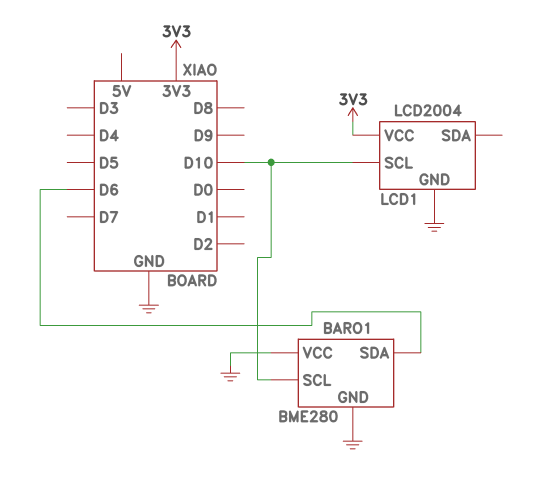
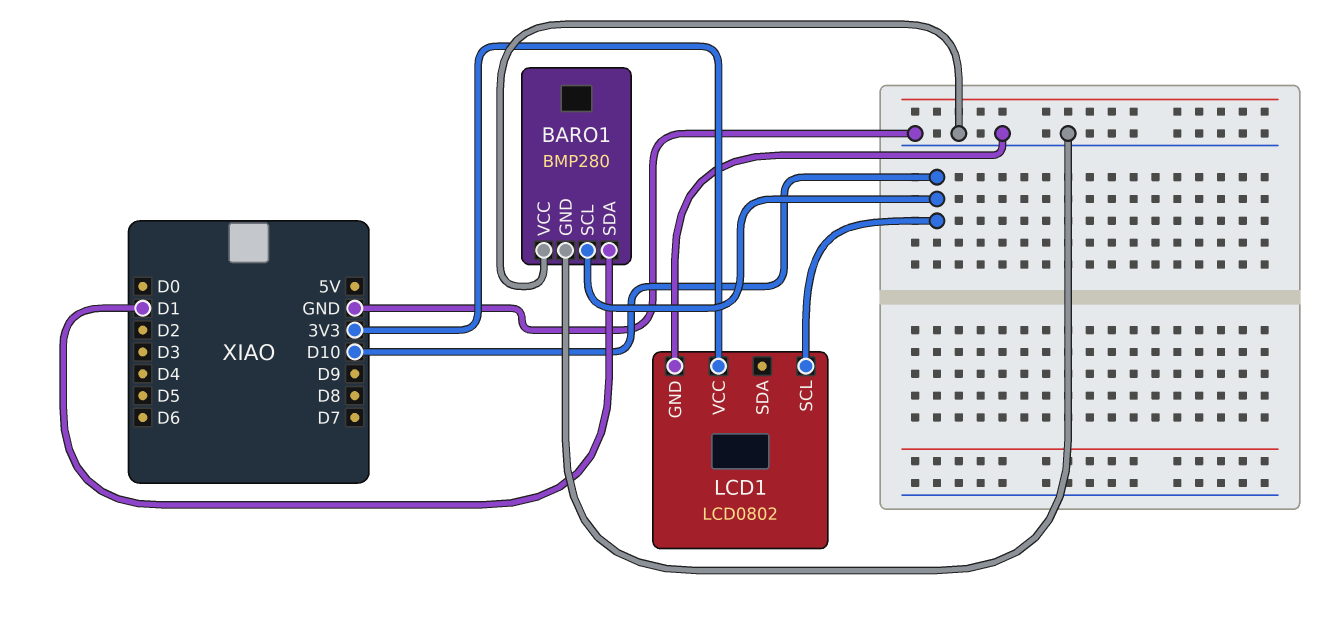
BARO1: BME280 -> BMP280
BARO1 pin SDA: D6 -> D1
LCD1: LCD2004 -> LCD0802

